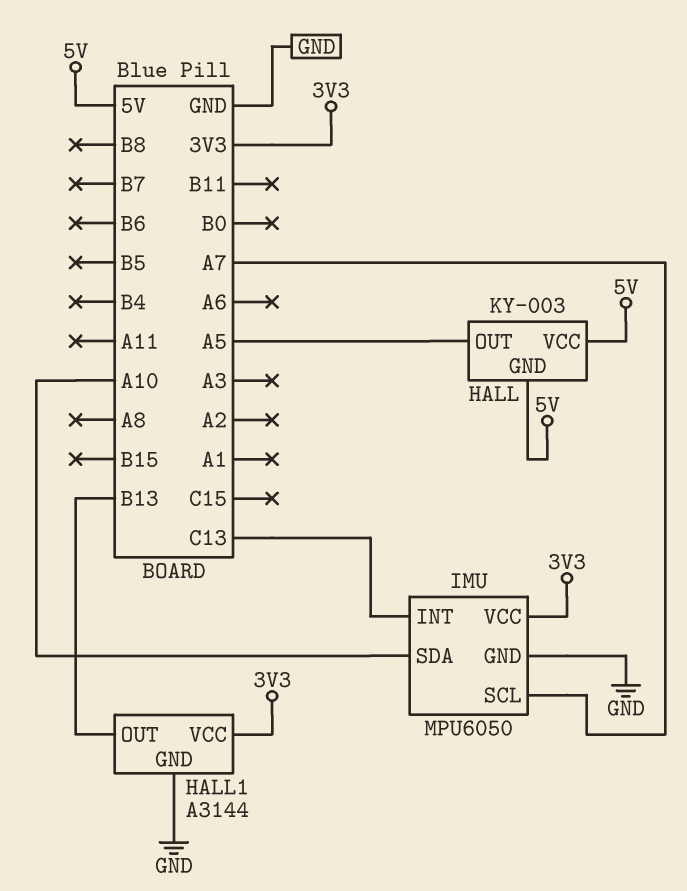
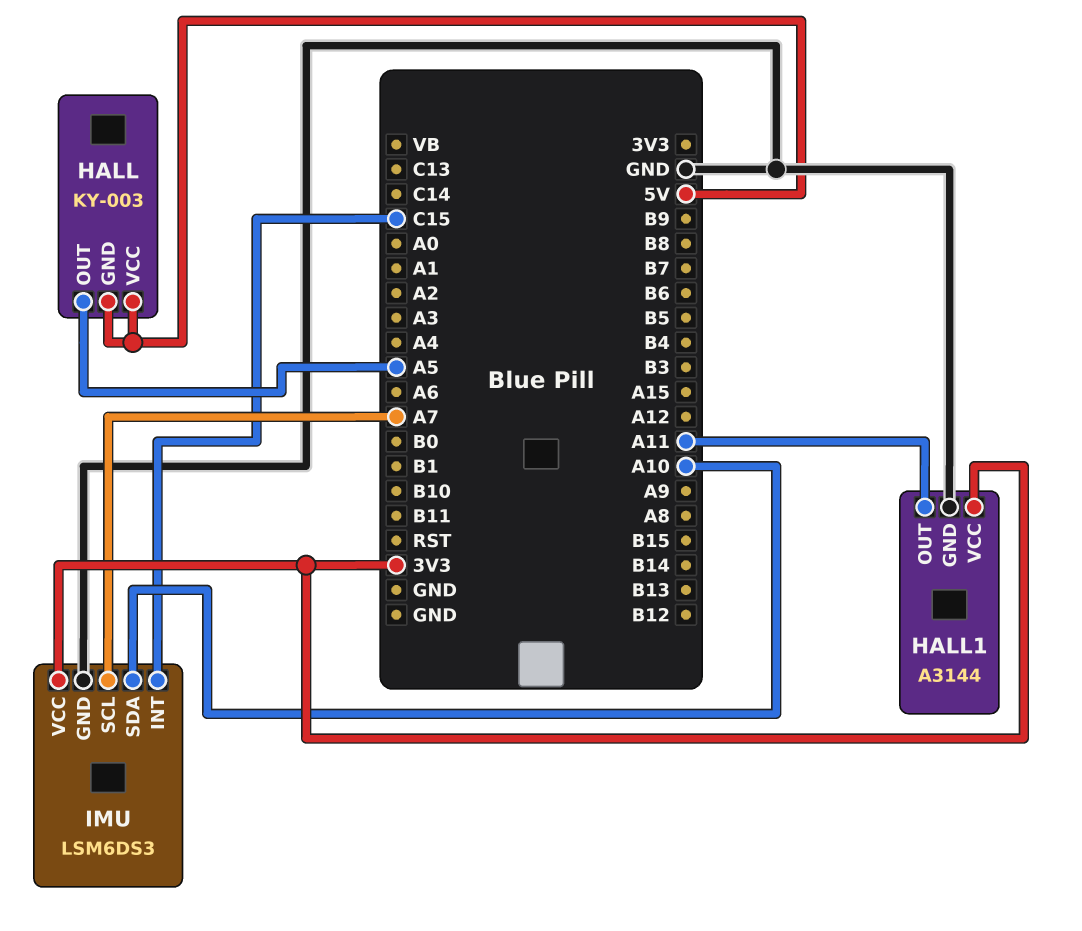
HALL1 pin OUT: B13 -> A11
IMU: MPU6050 -> LSM6DS3
IMU pin INT: C13 -> C15

